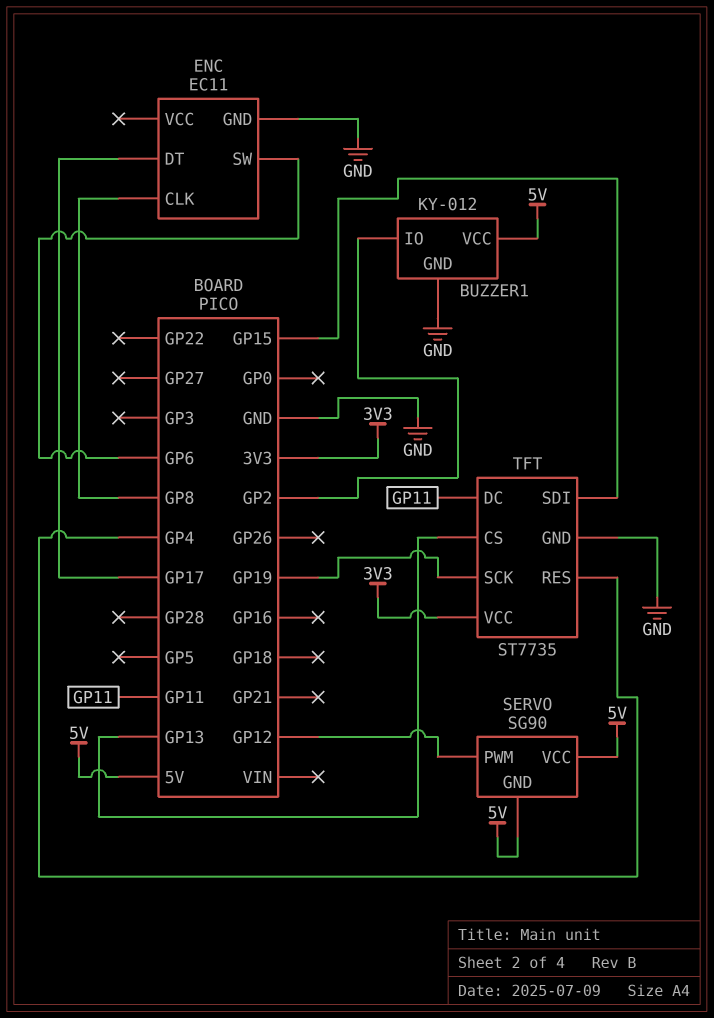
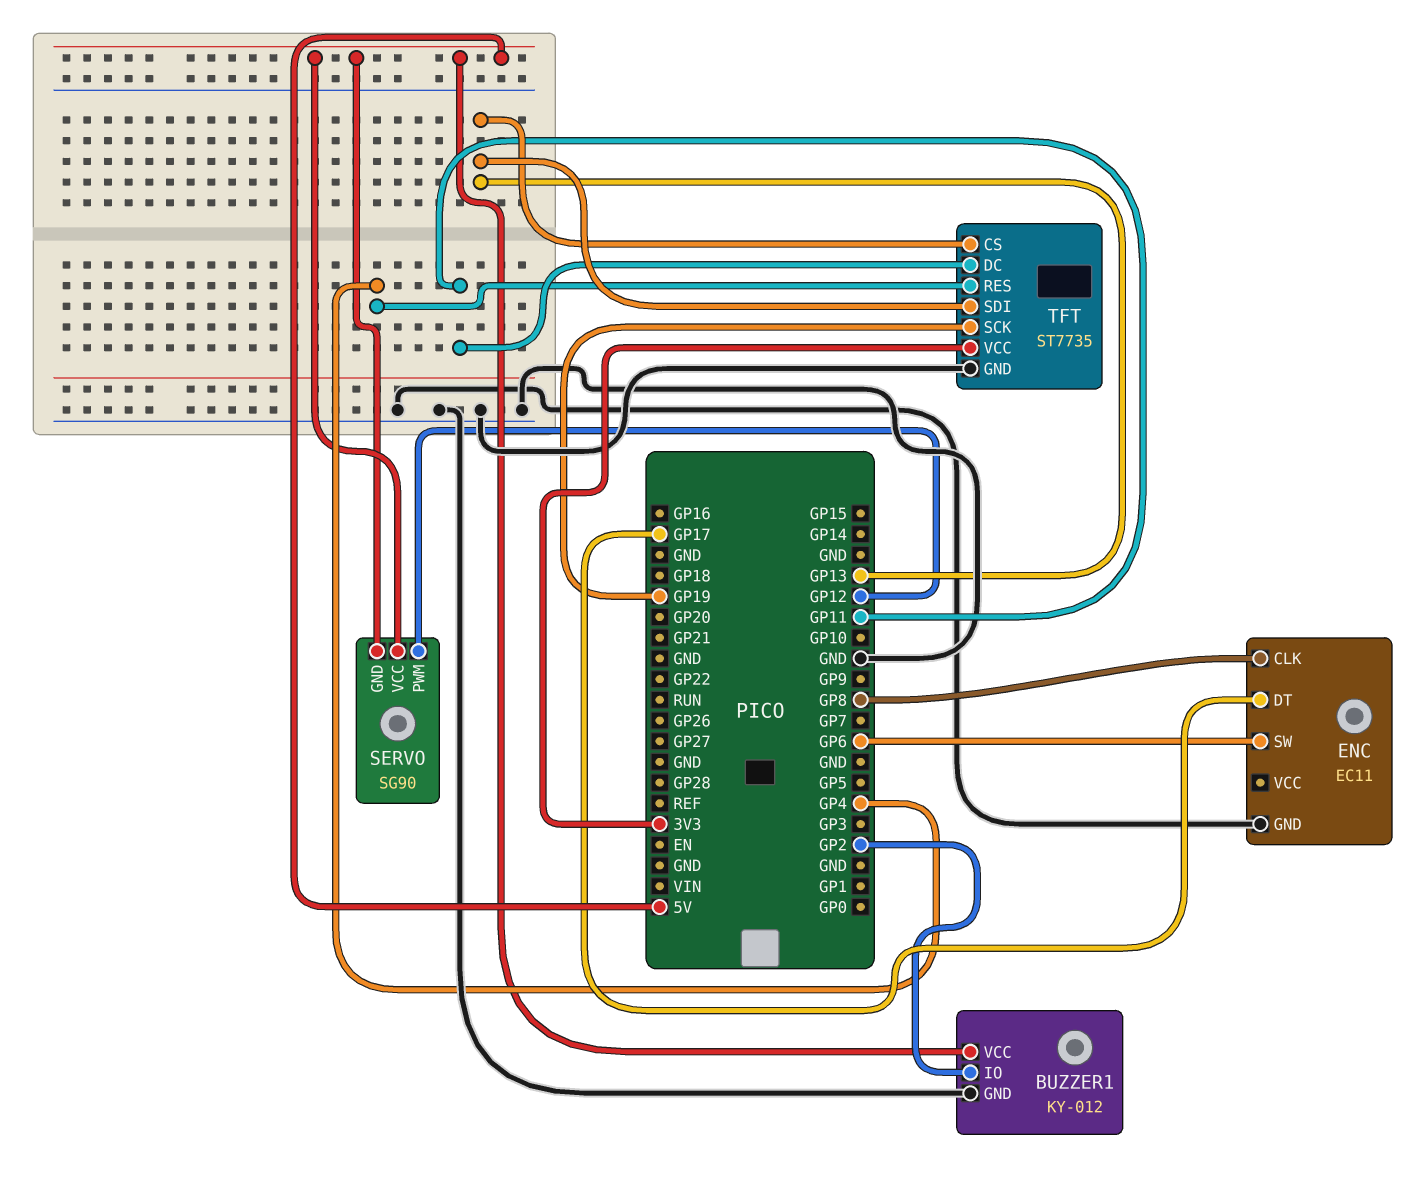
TFT pin SDI: GP15 -> GP13

